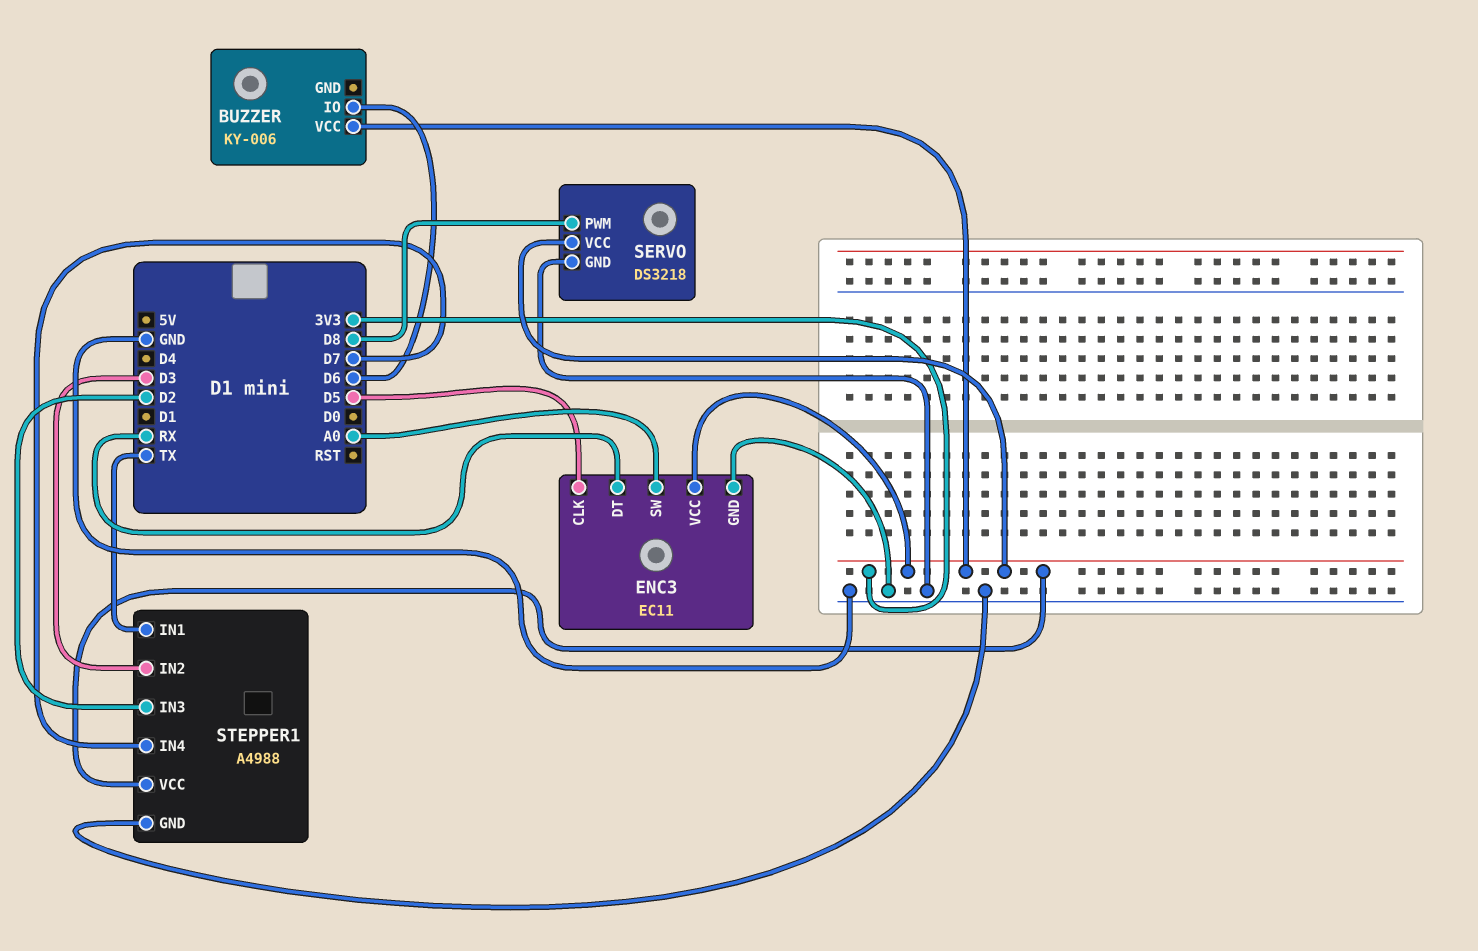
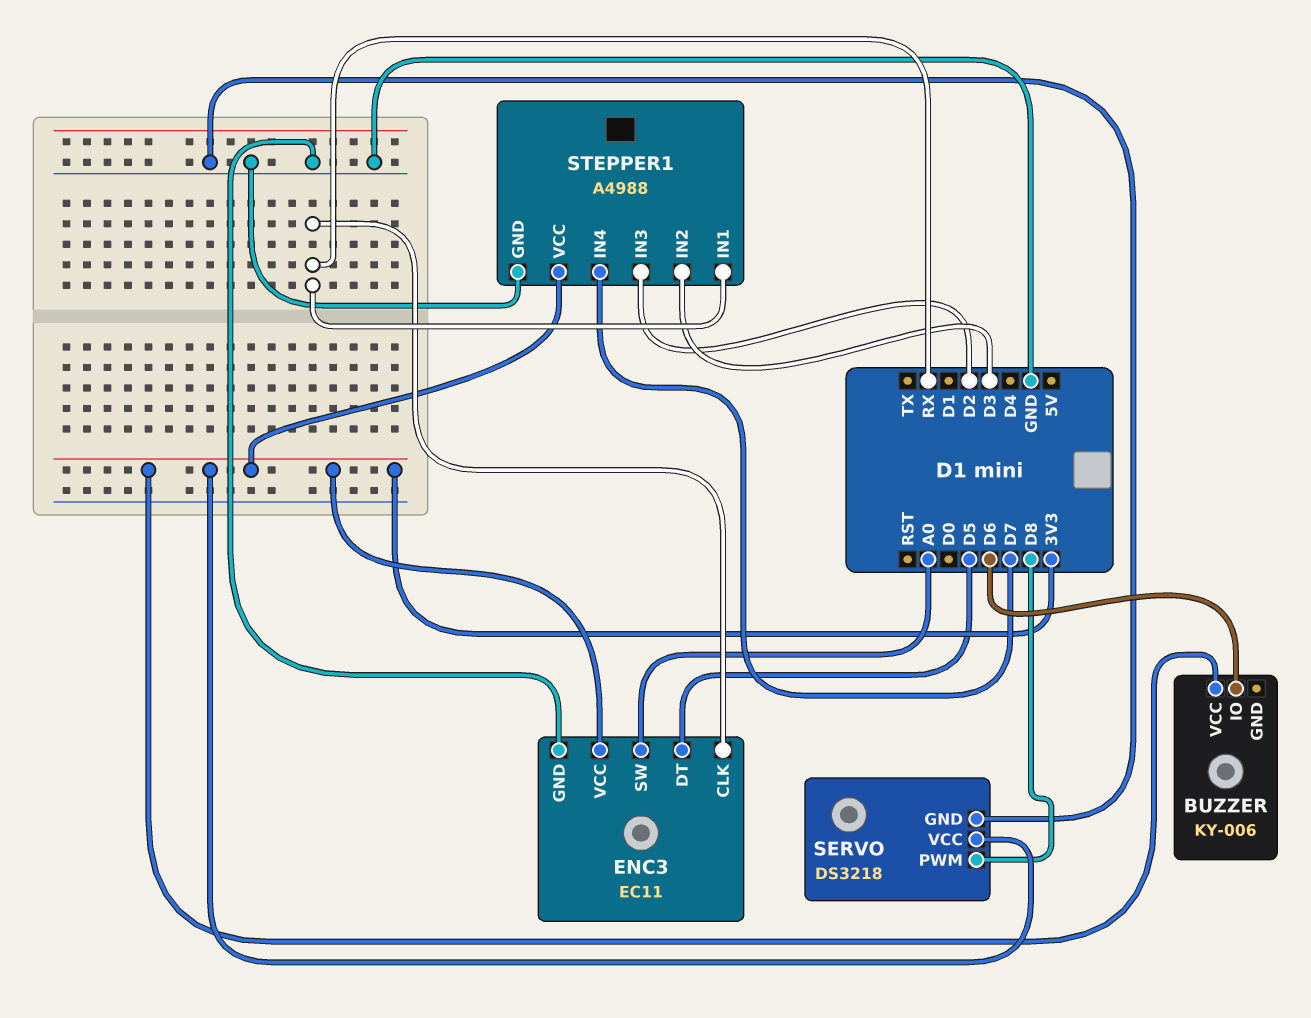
ENC3 pin CLK: D5 -> RX
ENC3 pin DT: RX -> D5
STEPPER1 pin IN1: TX -> RX

